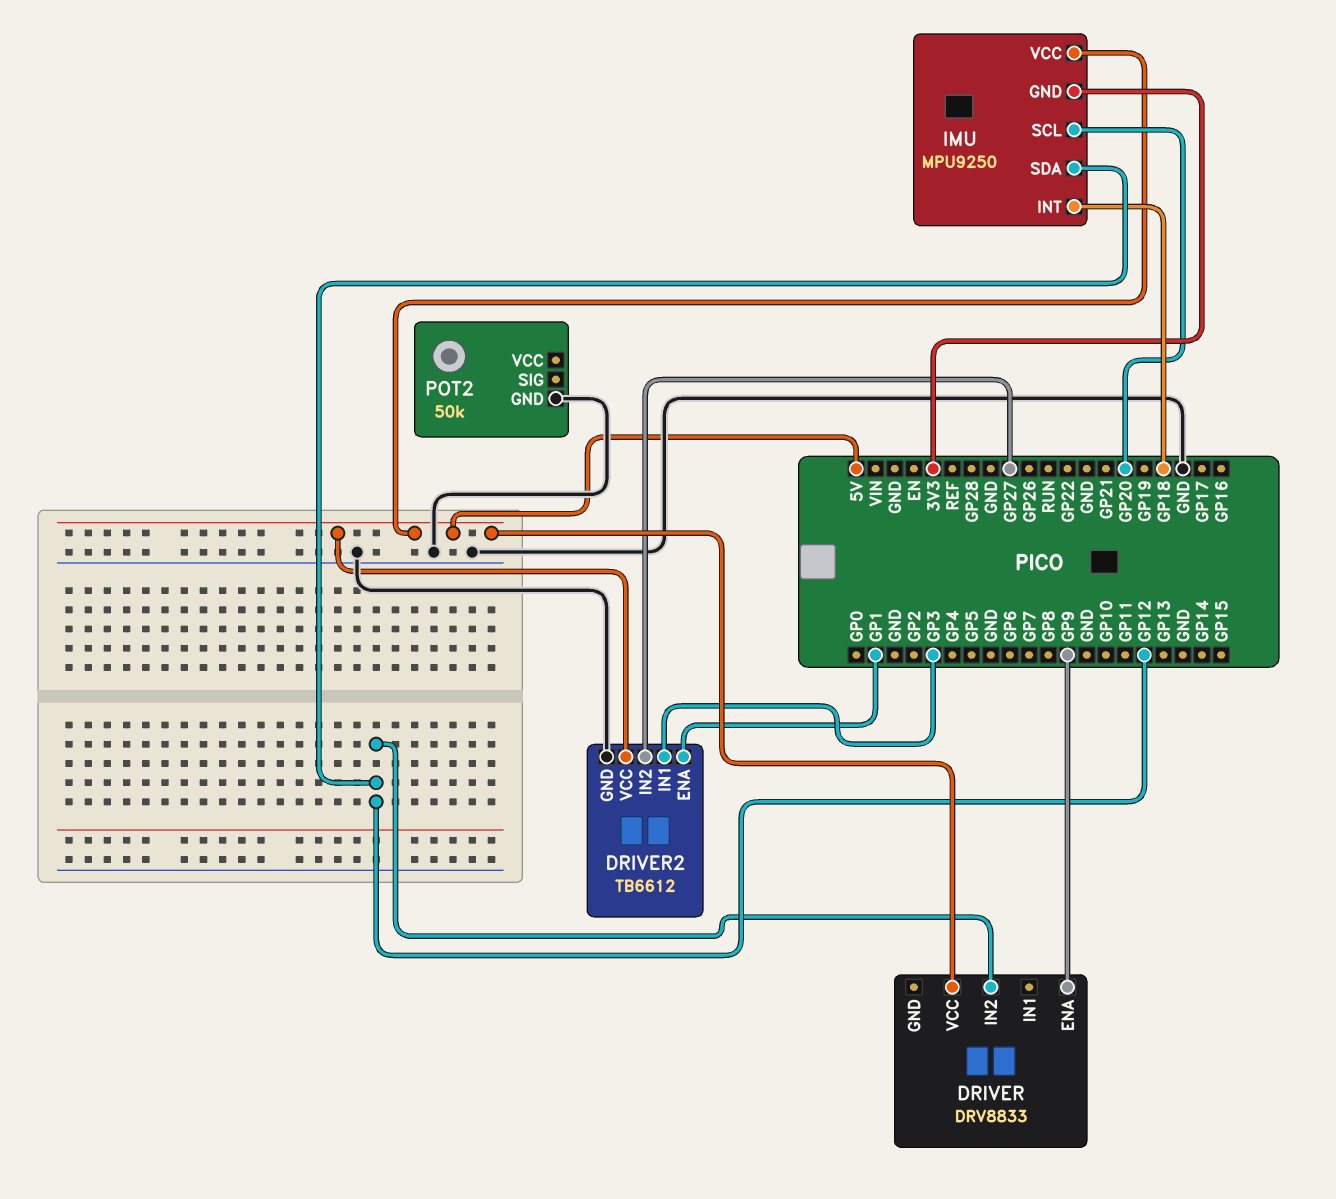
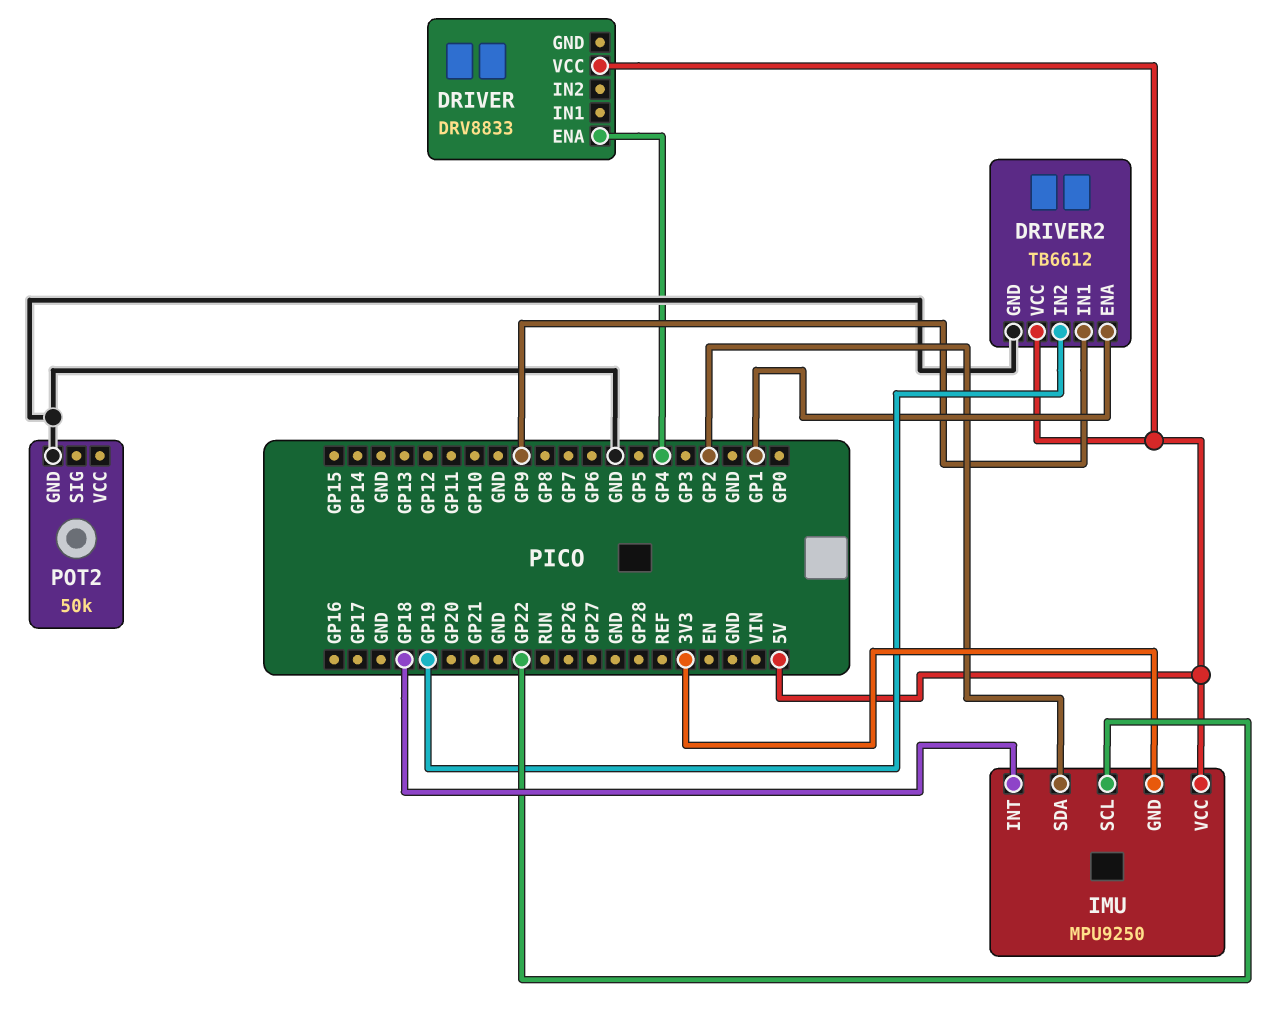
DRIVER pin ENA: GP9 -> GP4
DRIVER pin IN2: GP12 -> none
DRIVER2 pin IN1: GP3 -> GP9
DRIVER2 pin IN2: GP27 -> GP19
IMU pin SCL: GP20 -> GP22
IMU pin SDA: GP12 -> GP2

